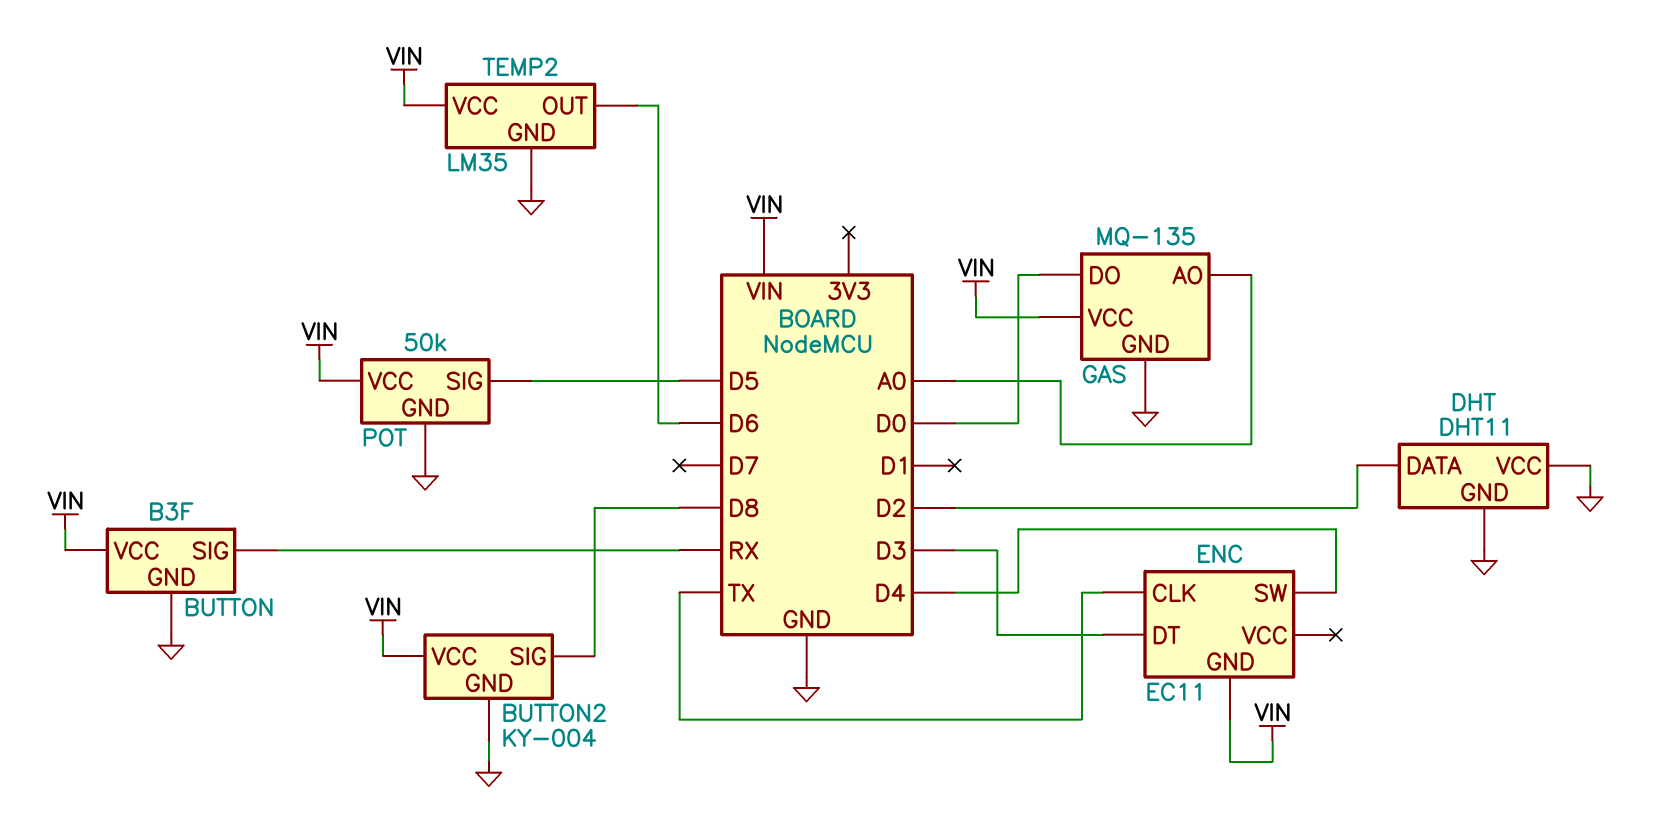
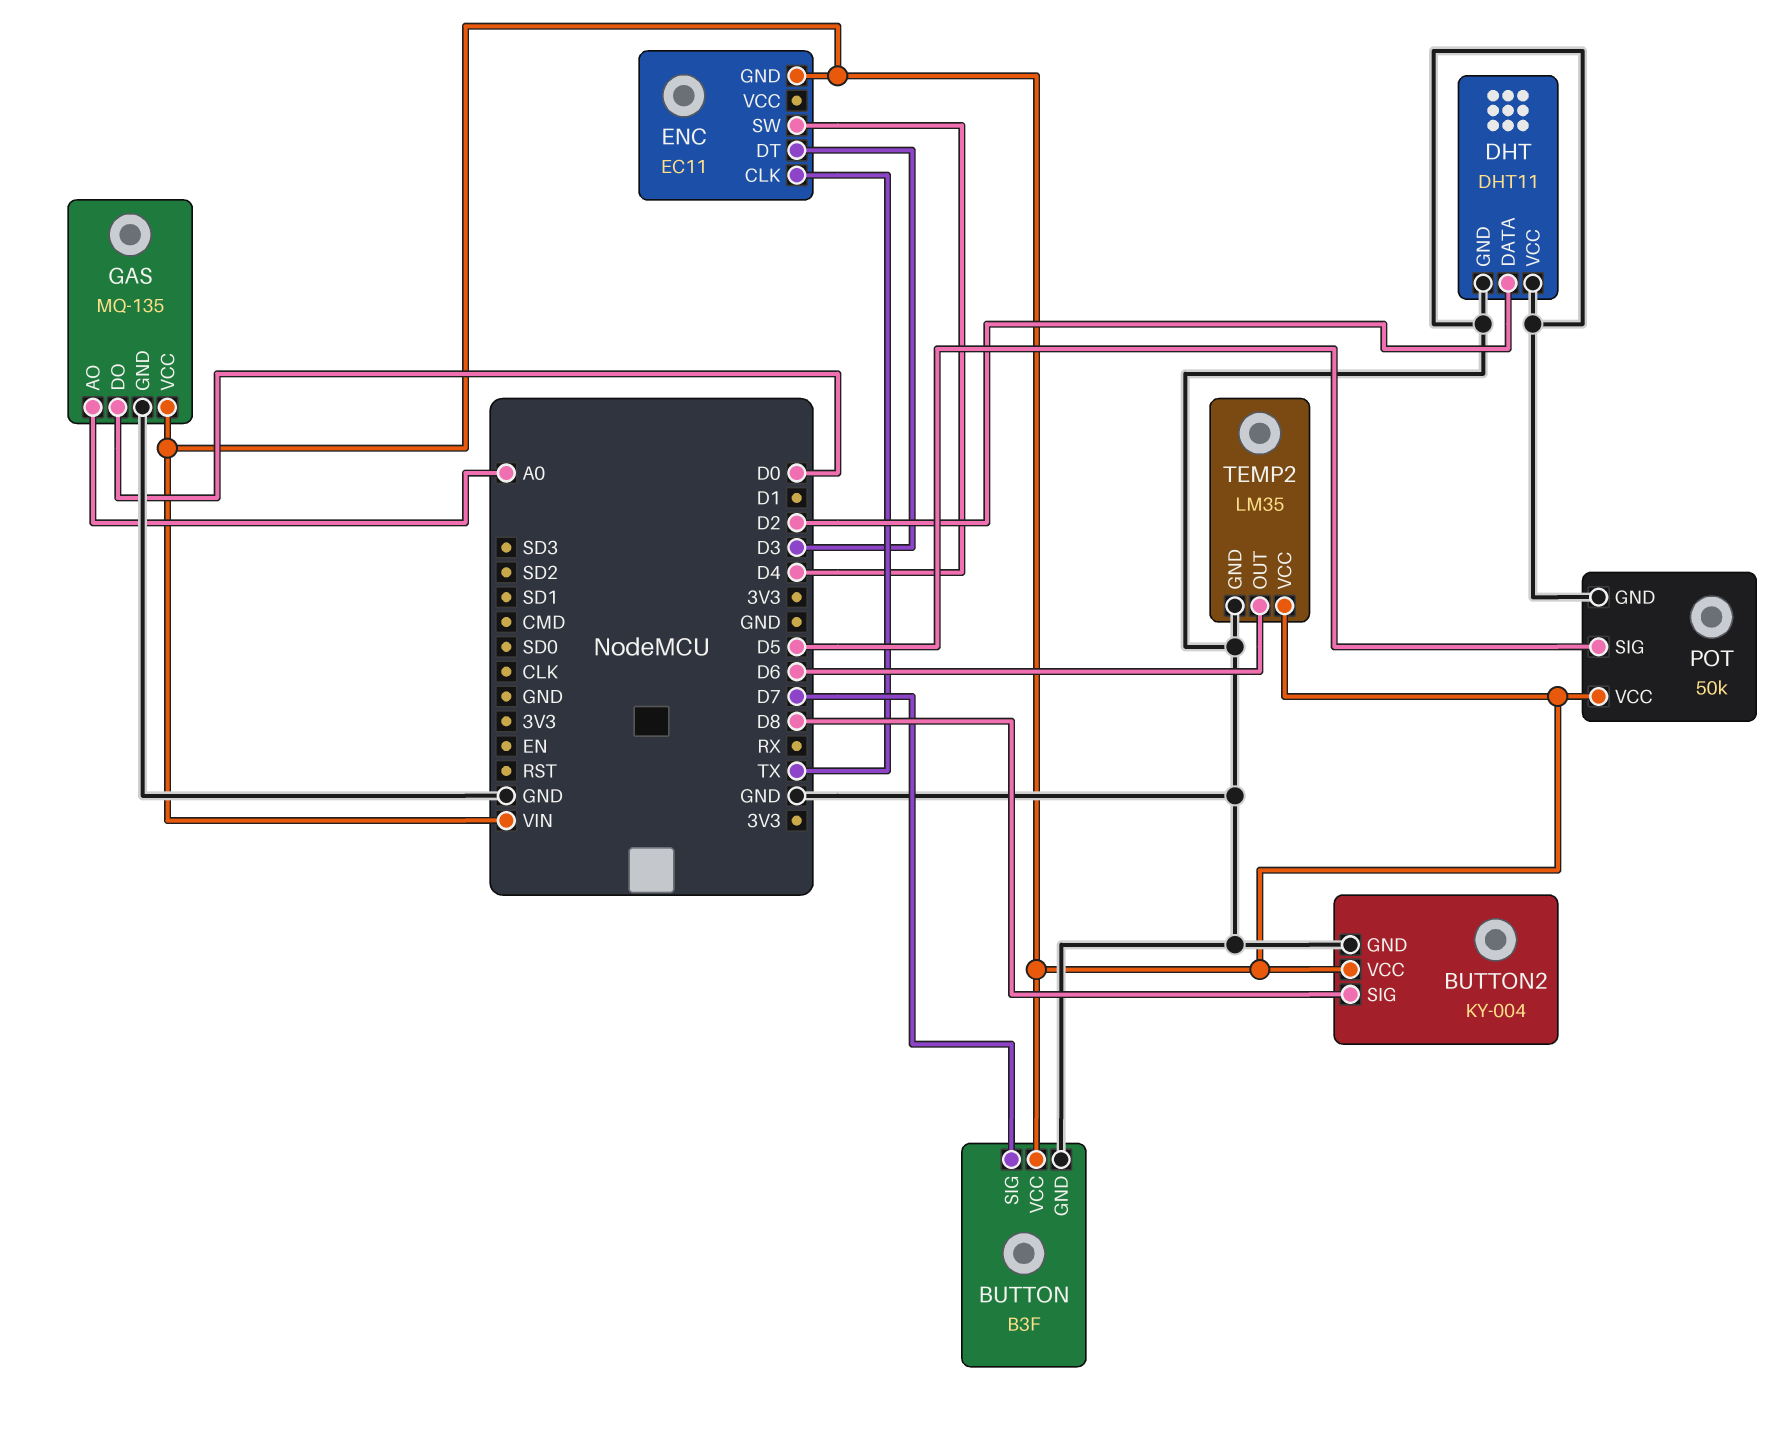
BUTTON pin SIG: RX -> D7

